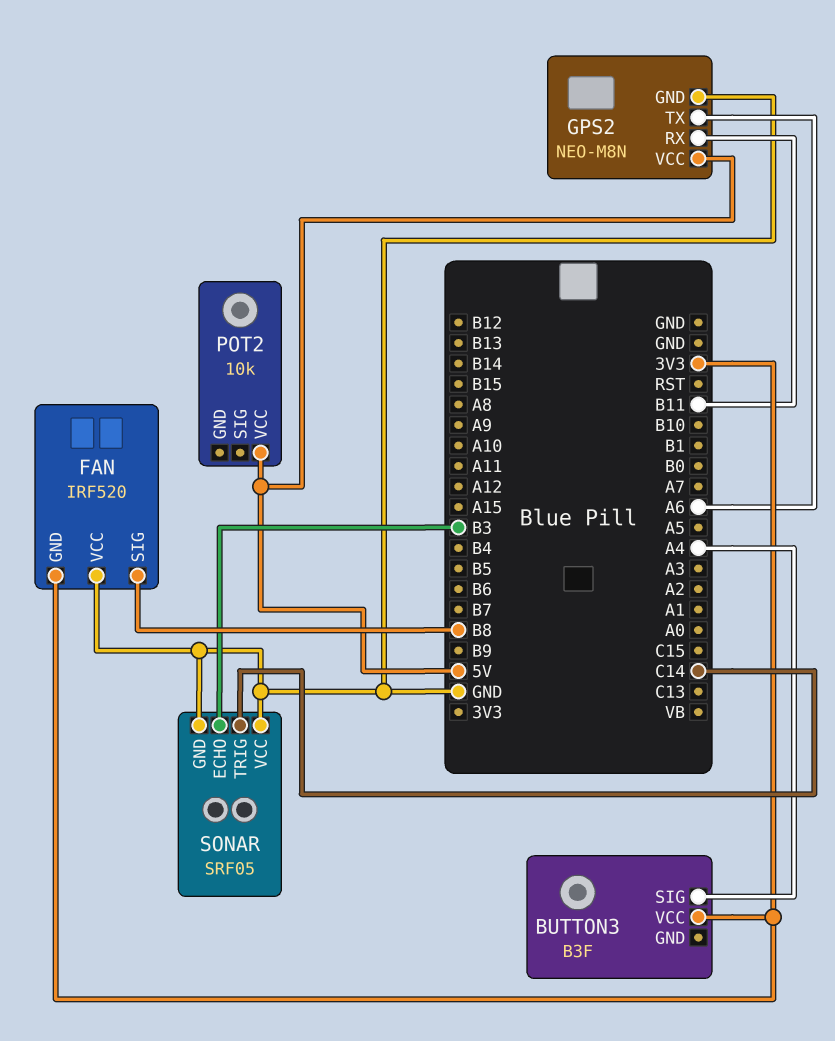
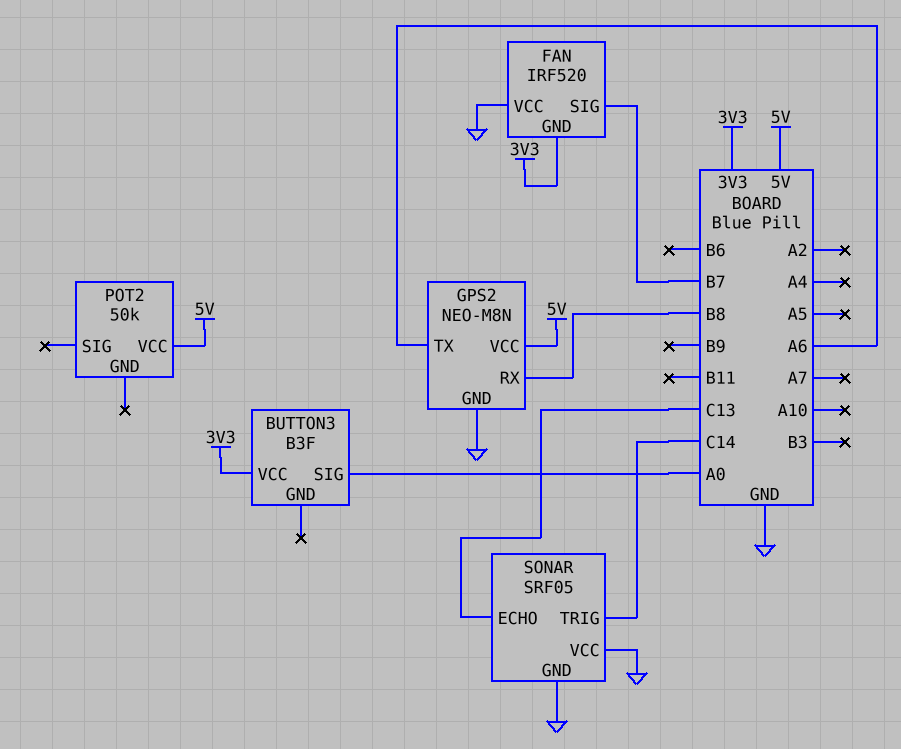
BUTTON3 pin SIG: A4 -> A0
FAN pin SIG: B8 -> B7
GPS2 pin RX: B11 -> B8
POT2: 10k -> 50k
SONAR pin ECHO: B3 -> C13

